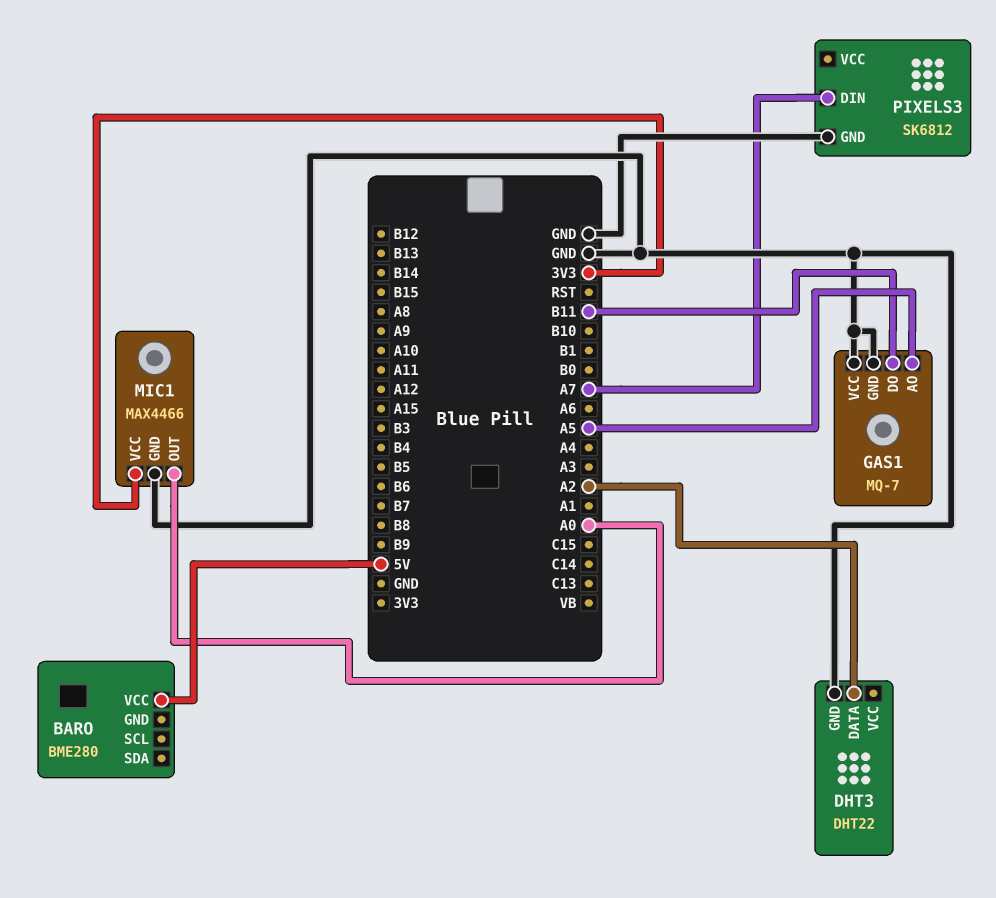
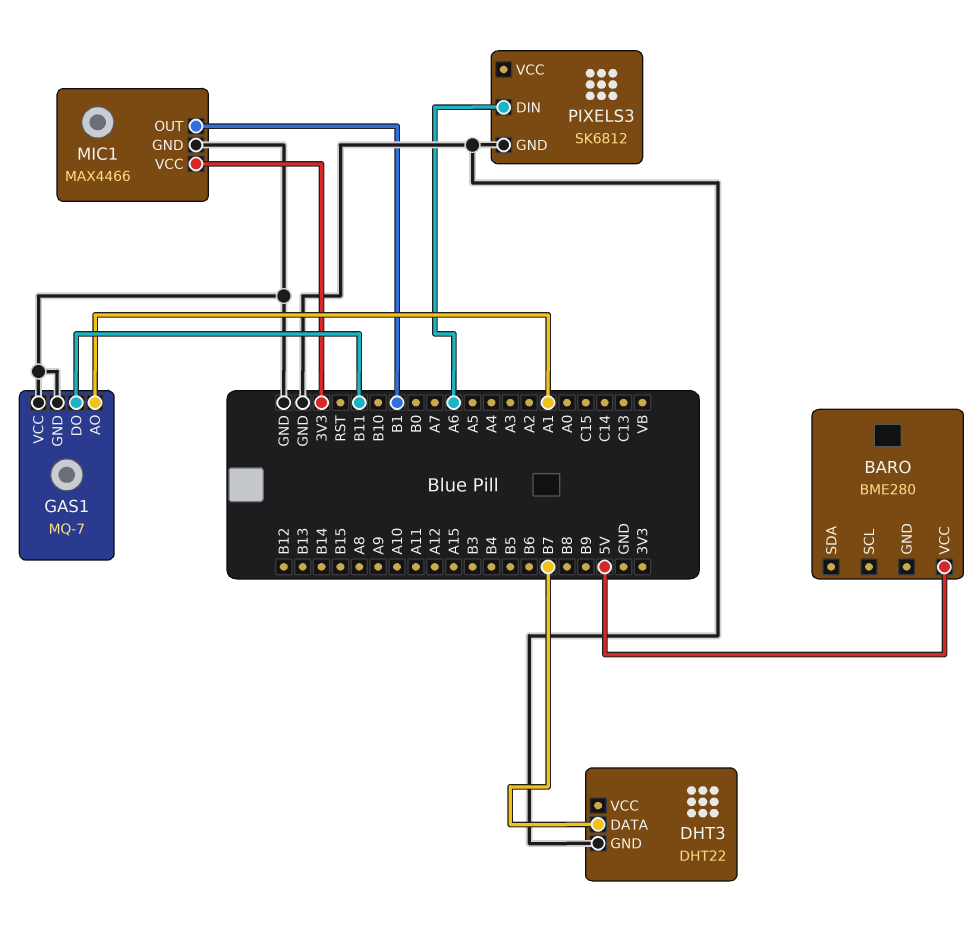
DHT3 pin DATA: A2 -> B7
GAS1 pin AO: A5 -> A1
MIC1 pin OUT: A0 -> B1
PIXELS3 pin DIN: A7 -> A6

